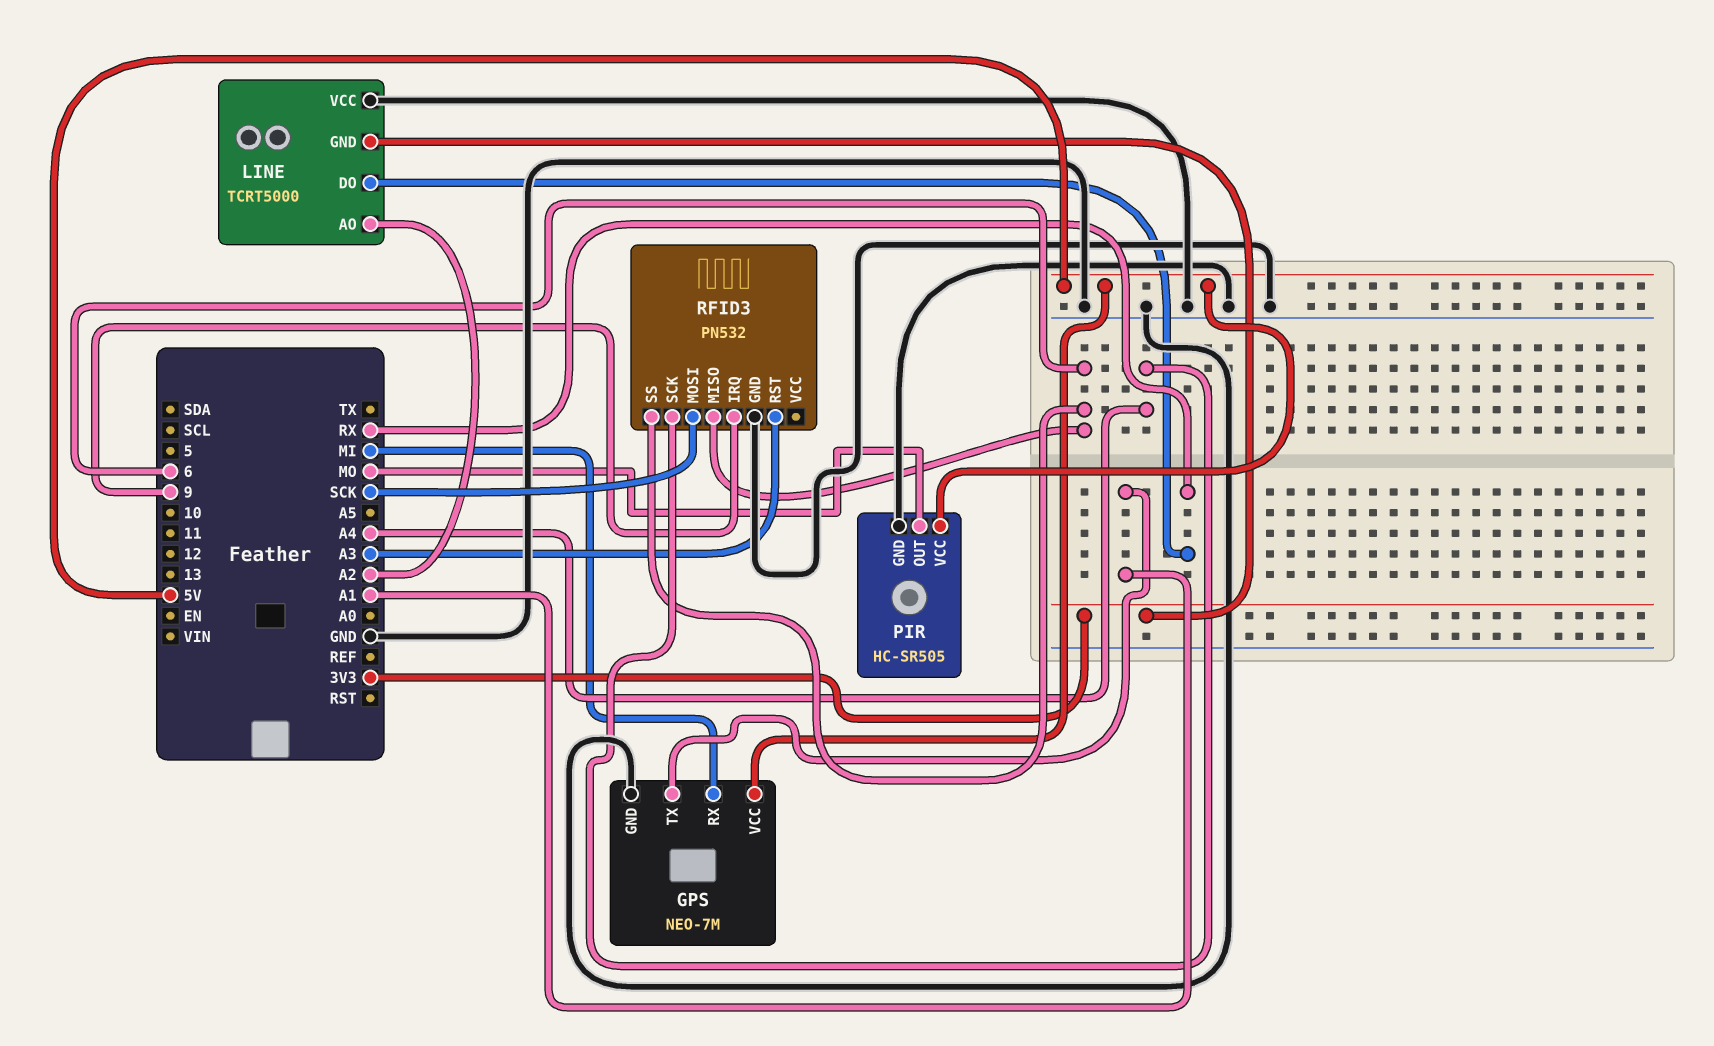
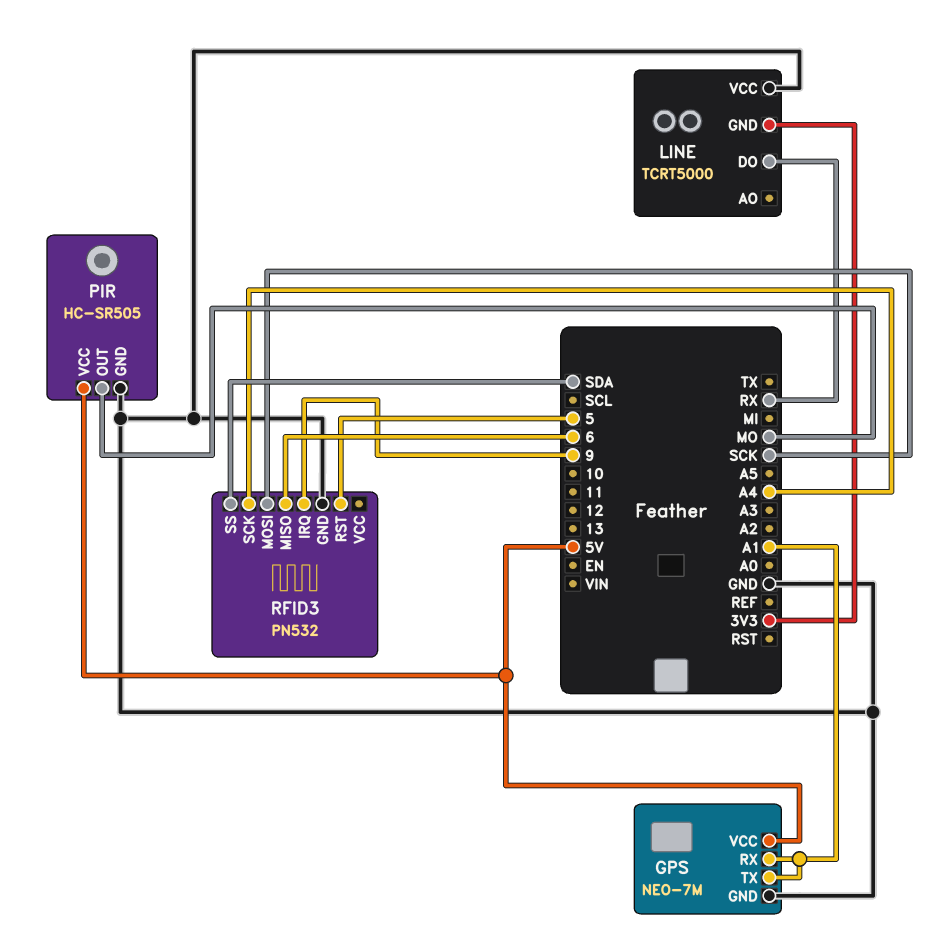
GPS pin RX: MI -> A1
LINE pin AO: A2 -> none
RFID3 pin RST: A3 -> 5
RFID3 pin SS: 6 -> SDA

